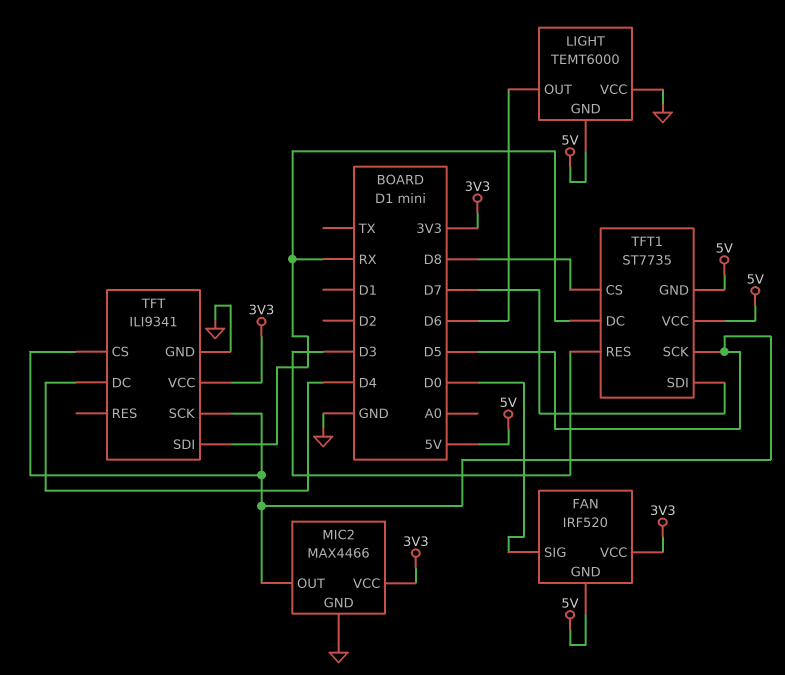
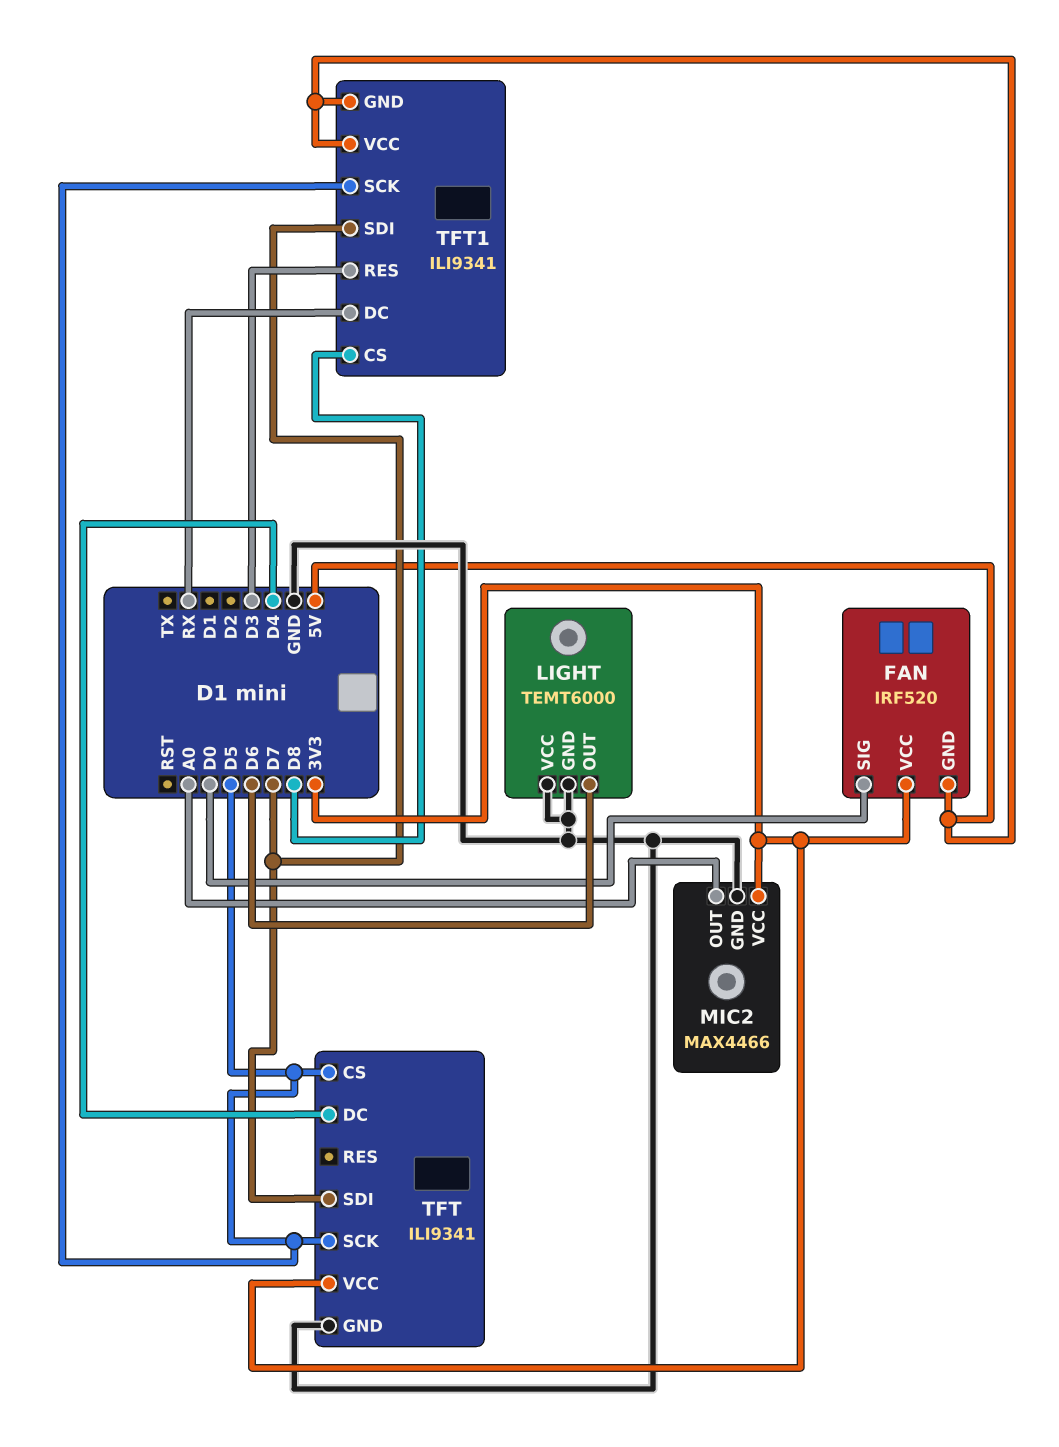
LIGHT pin GND: 5V -> GND
MIC2 pin OUT: D5 -> A0
TFT pin SDI: RX -> D7
TFT1: ST7735 -> ILI9341

